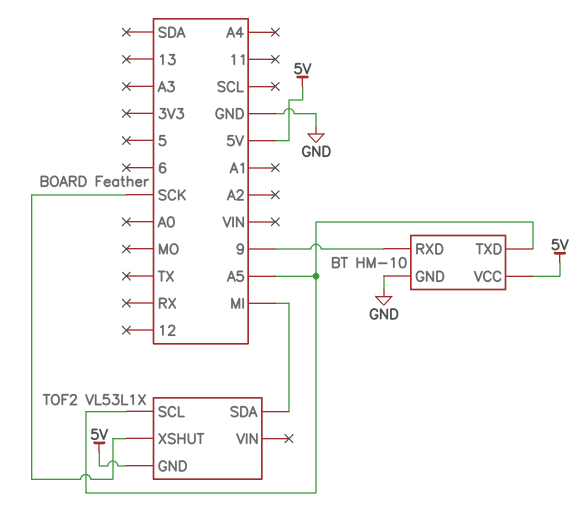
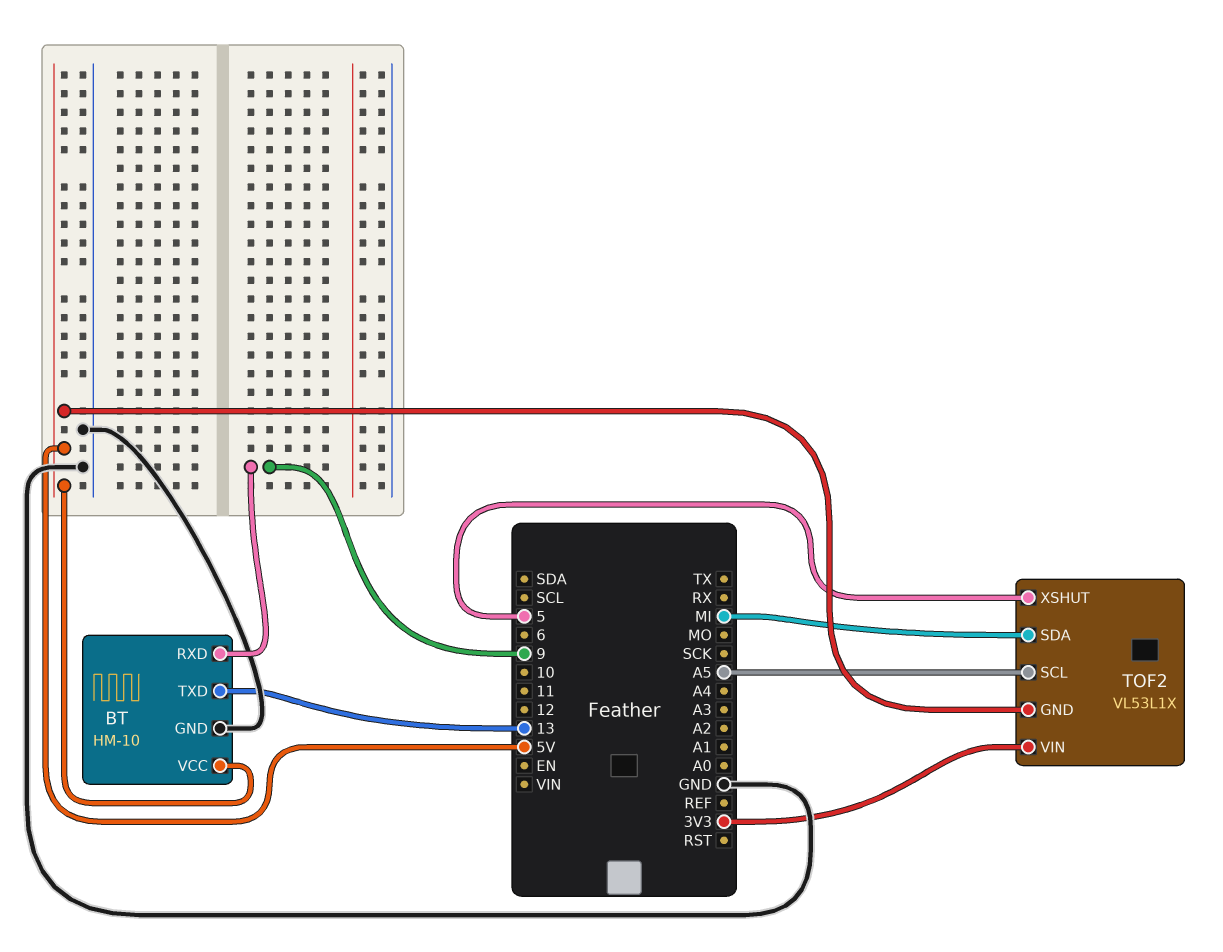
BT pin TXD: A5 -> 13
TOF2 pin VIN: none -> 3V3
TOF2 pin XSHUT: SCK -> 5

